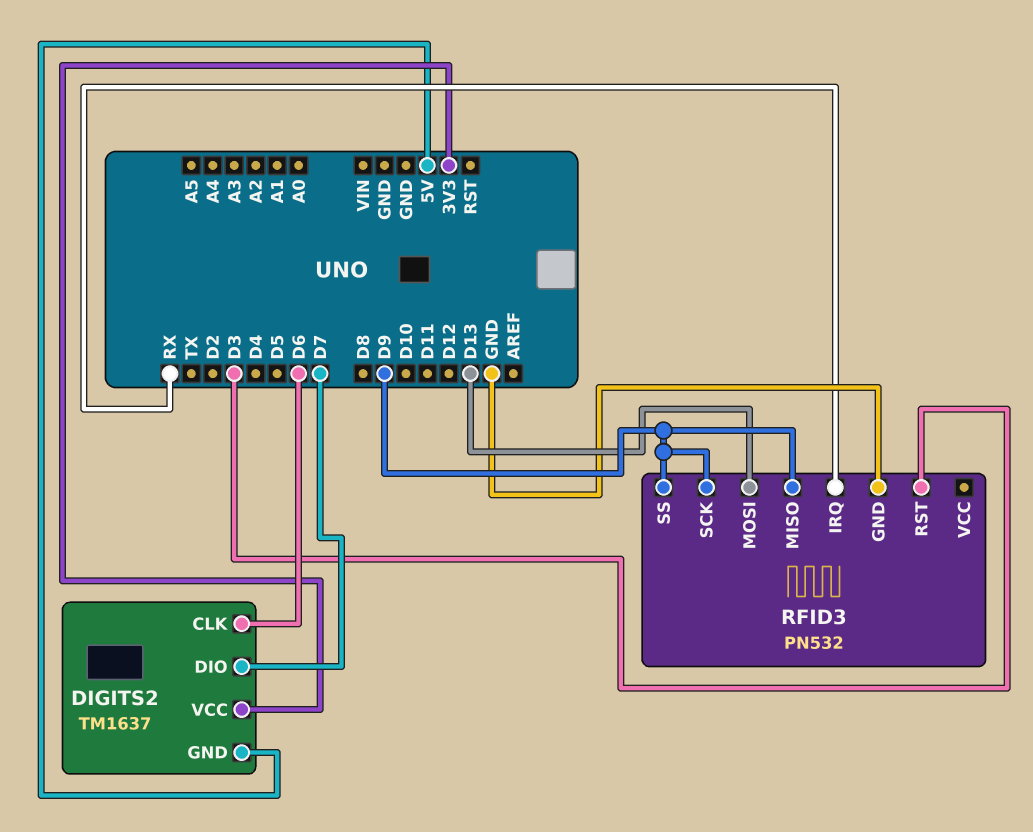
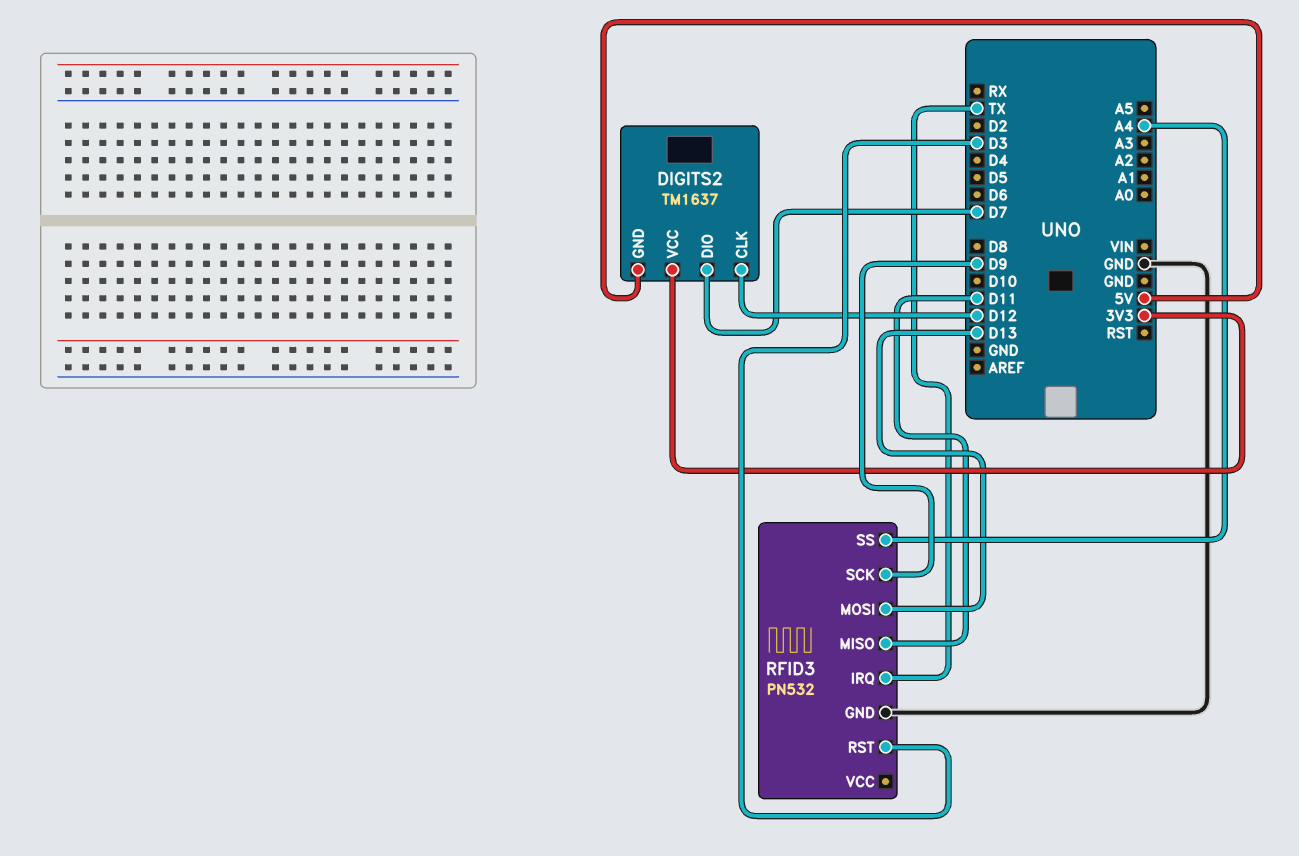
DIGITS2 pin CLK: D6 -> D12
RFID3 pin IRQ: RX -> TX
RFID3 pin MISO: D9 -> D11
RFID3 pin SS: D9 -> A4

